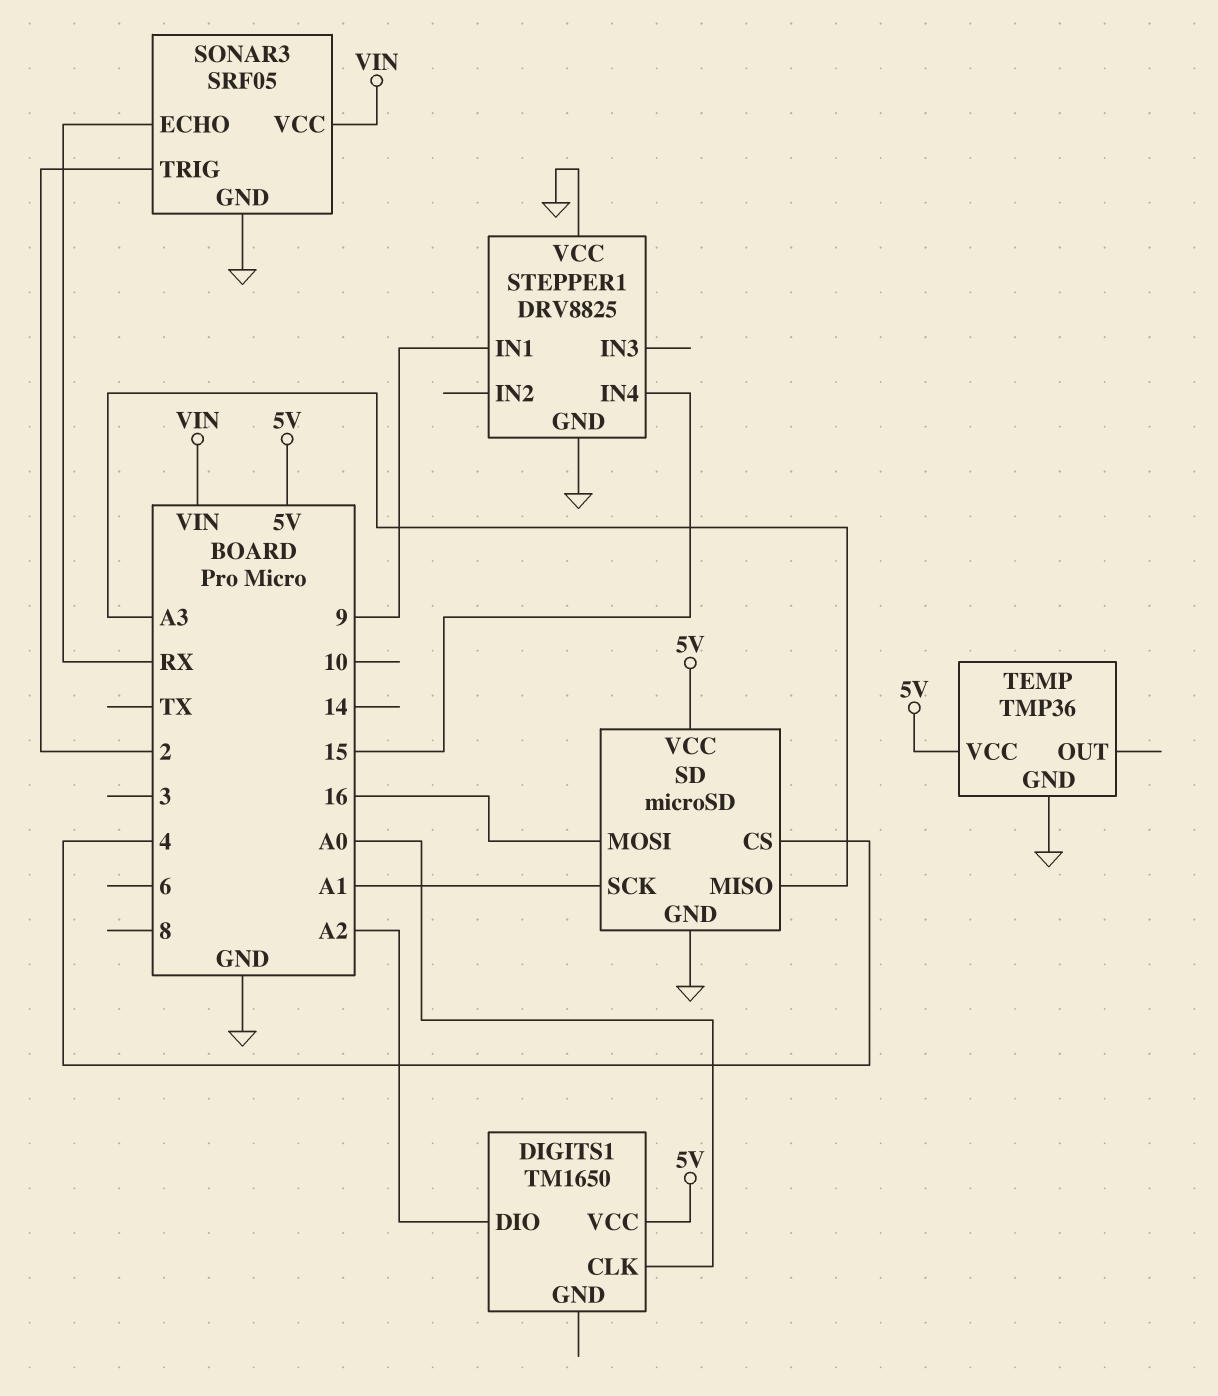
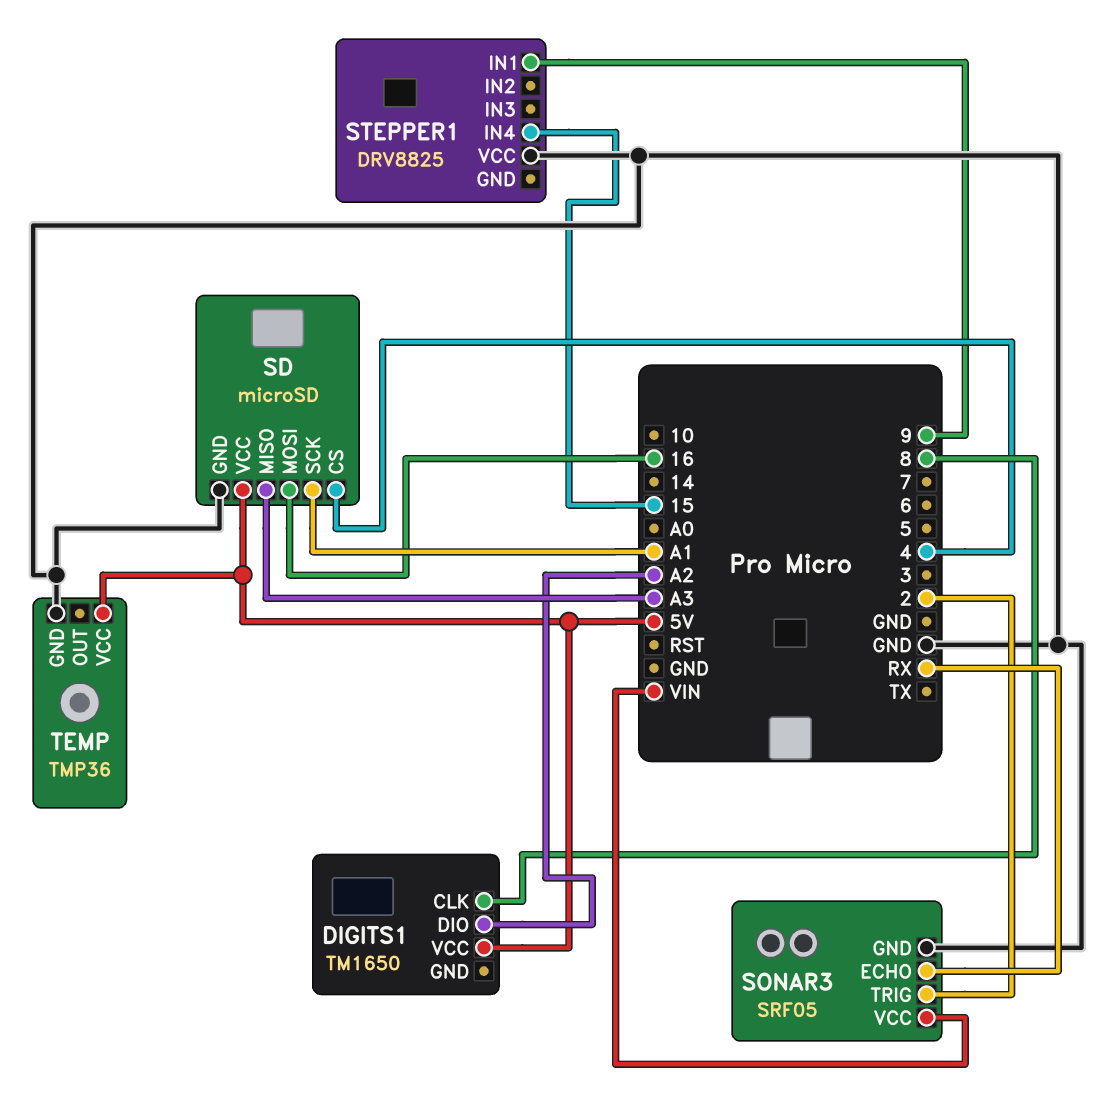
DIGITS1 pin CLK: A0 -> 8
STEPPER1 pin GND: GND -> none

